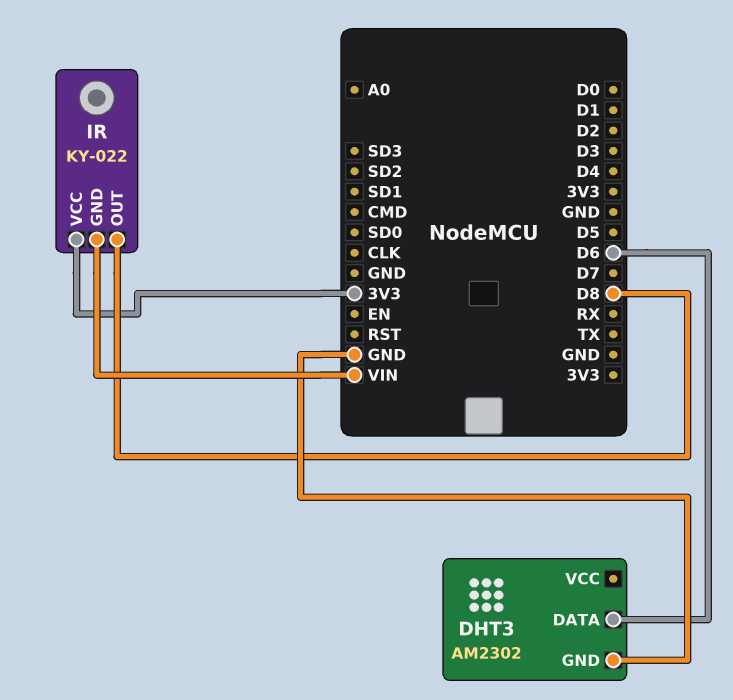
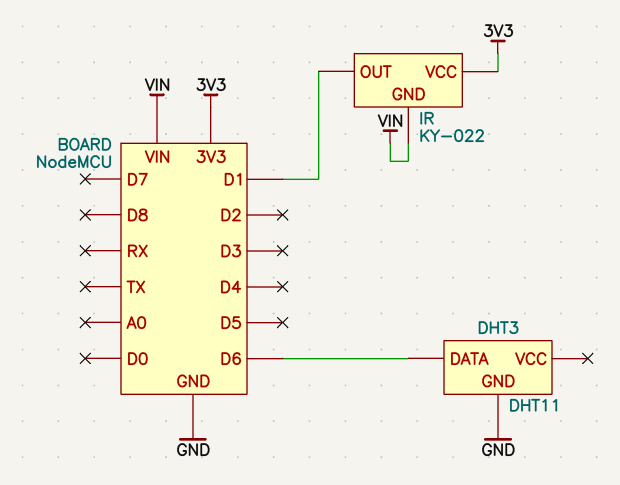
DHT3: AM2302 -> DHT11
IR pin OUT: D8 -> D1

